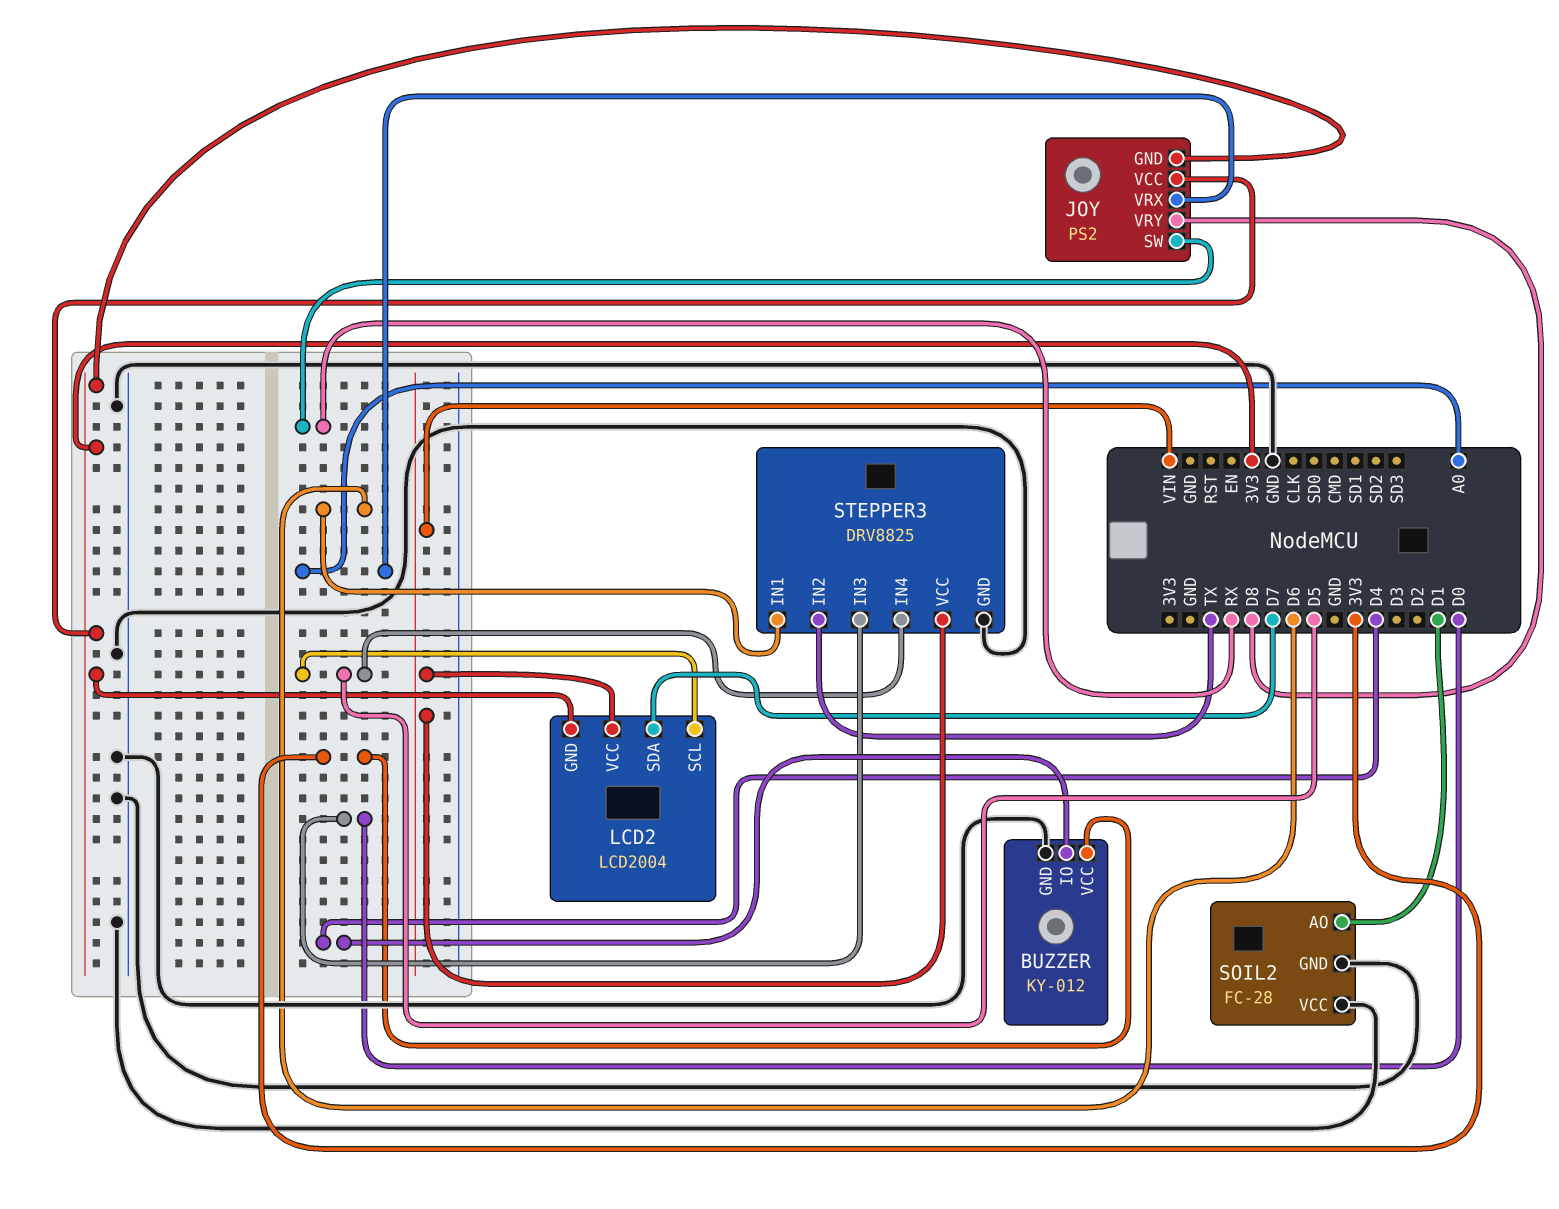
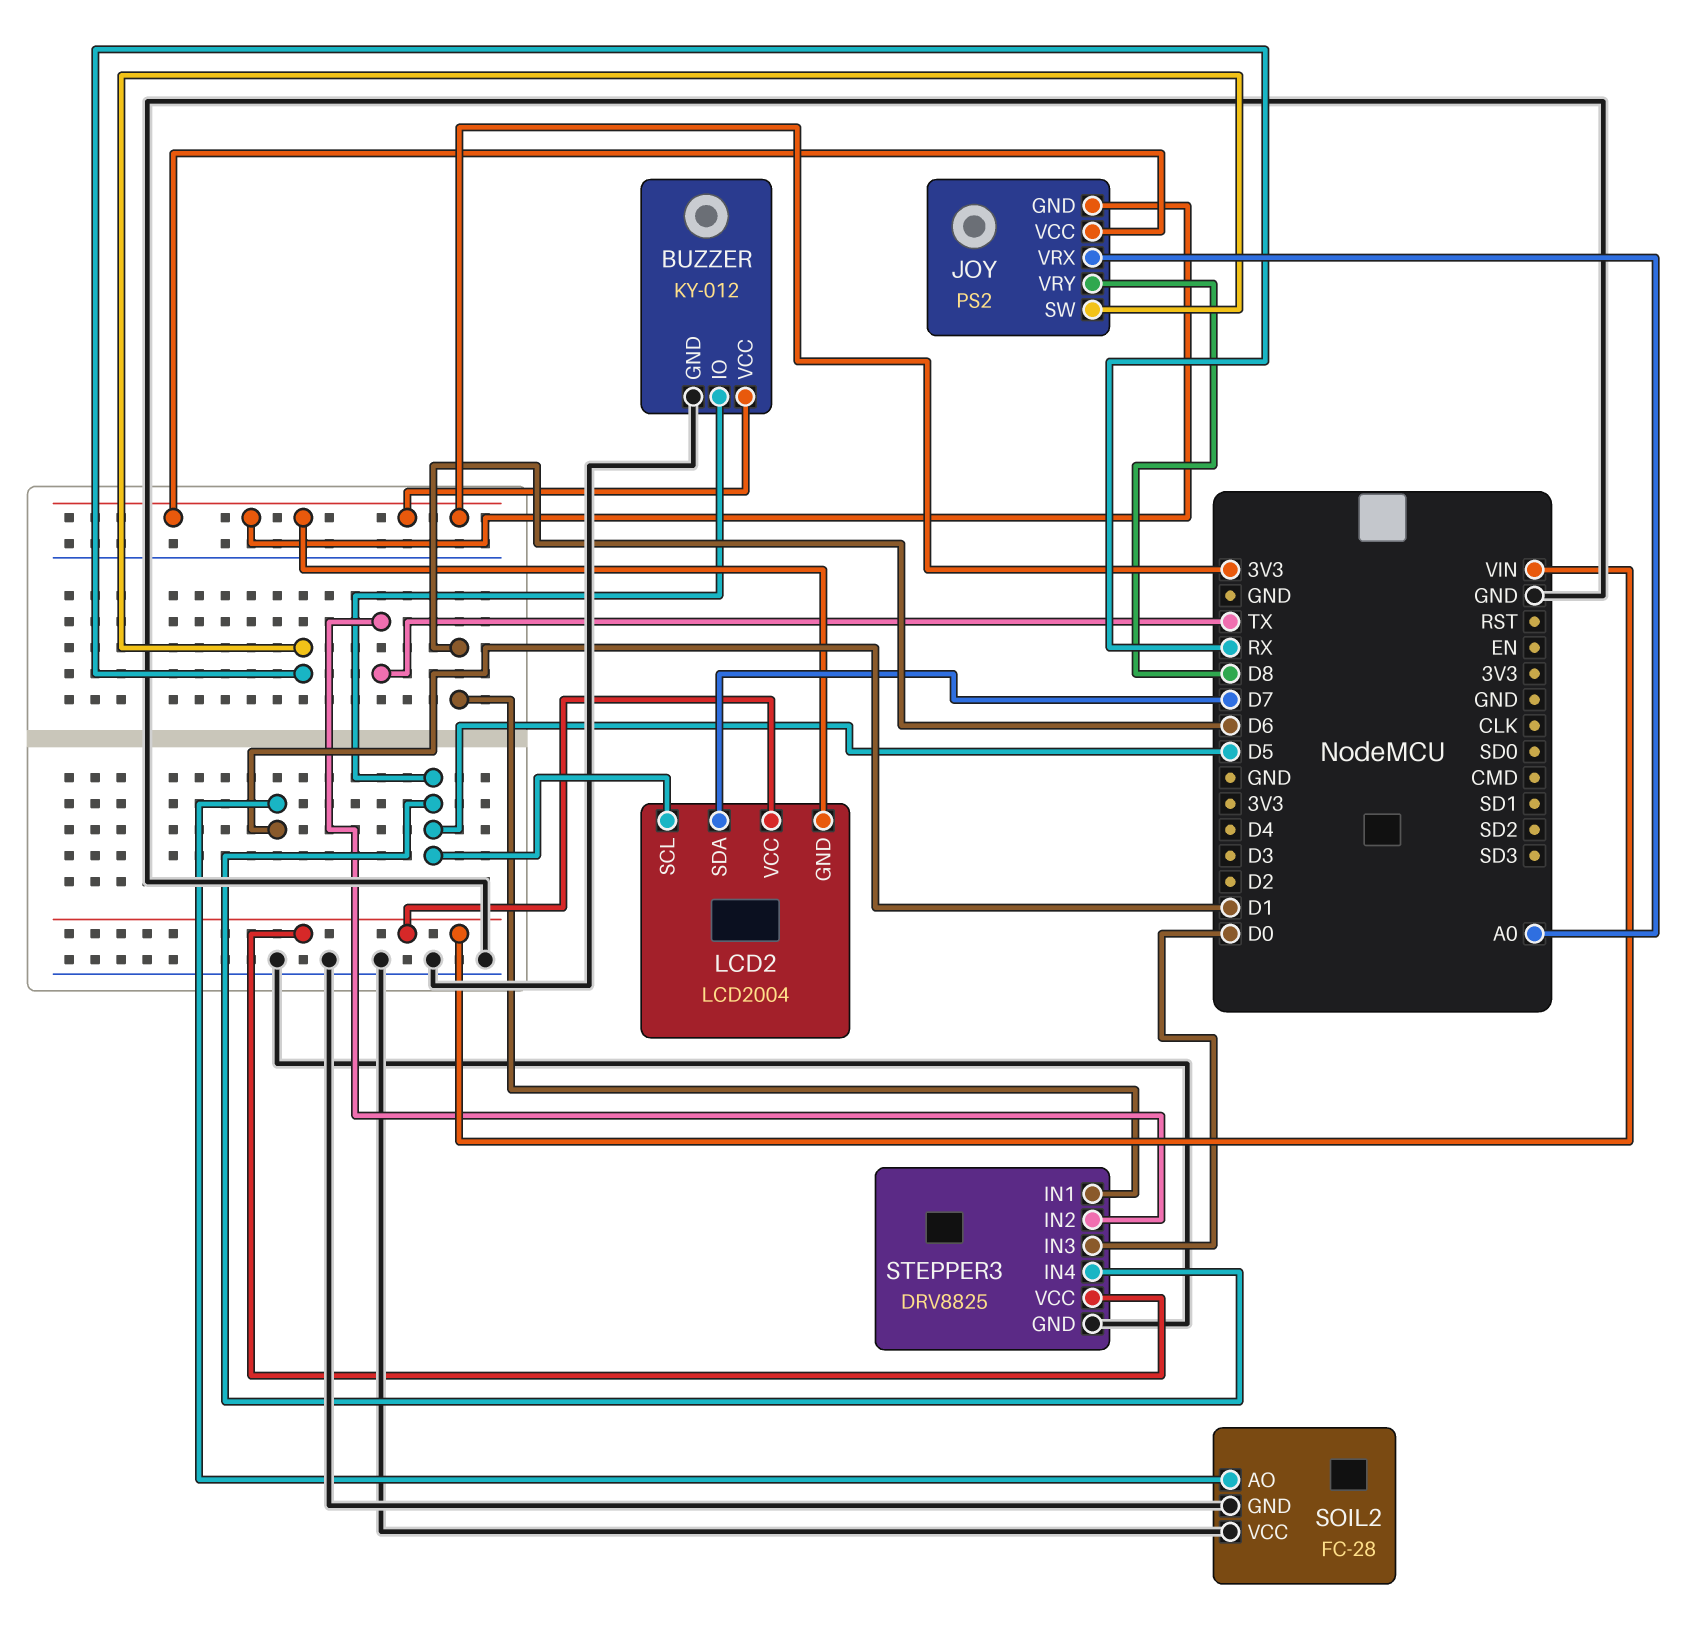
BUZZER pin IO: D4 -> D5

